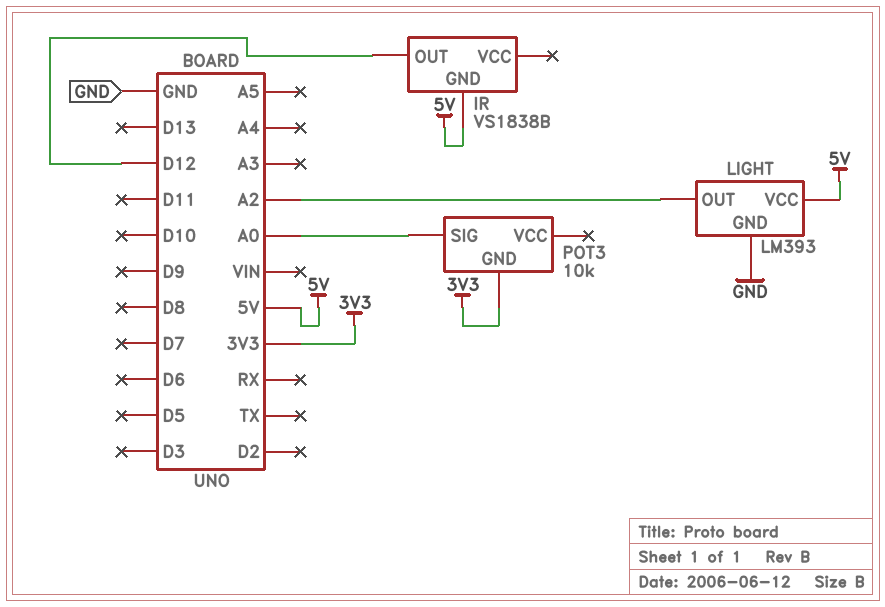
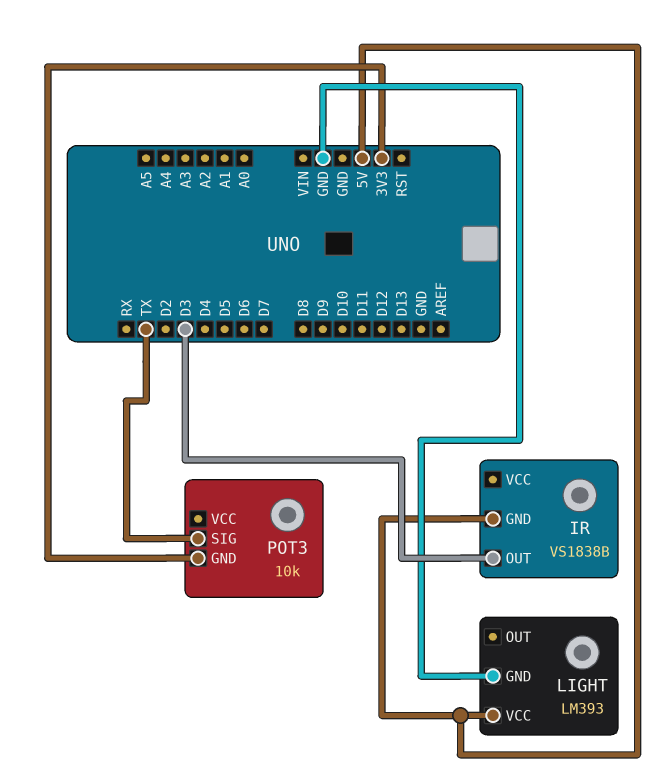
IR pin OUT: D12 -> D3
LIGHT pin OUT: A2 -> none
POT3 pin SIG: A0 -> TX

